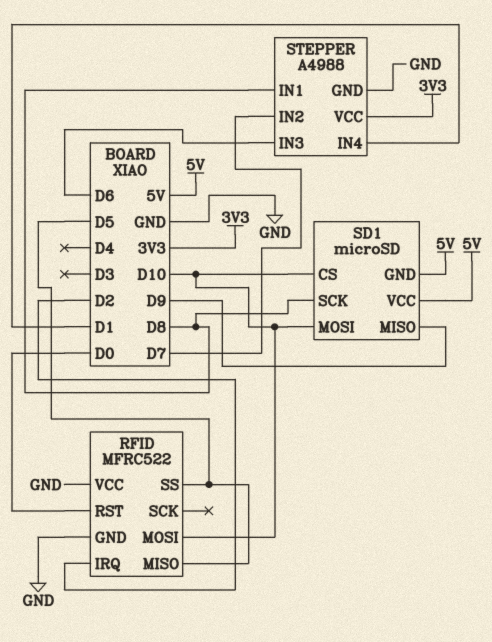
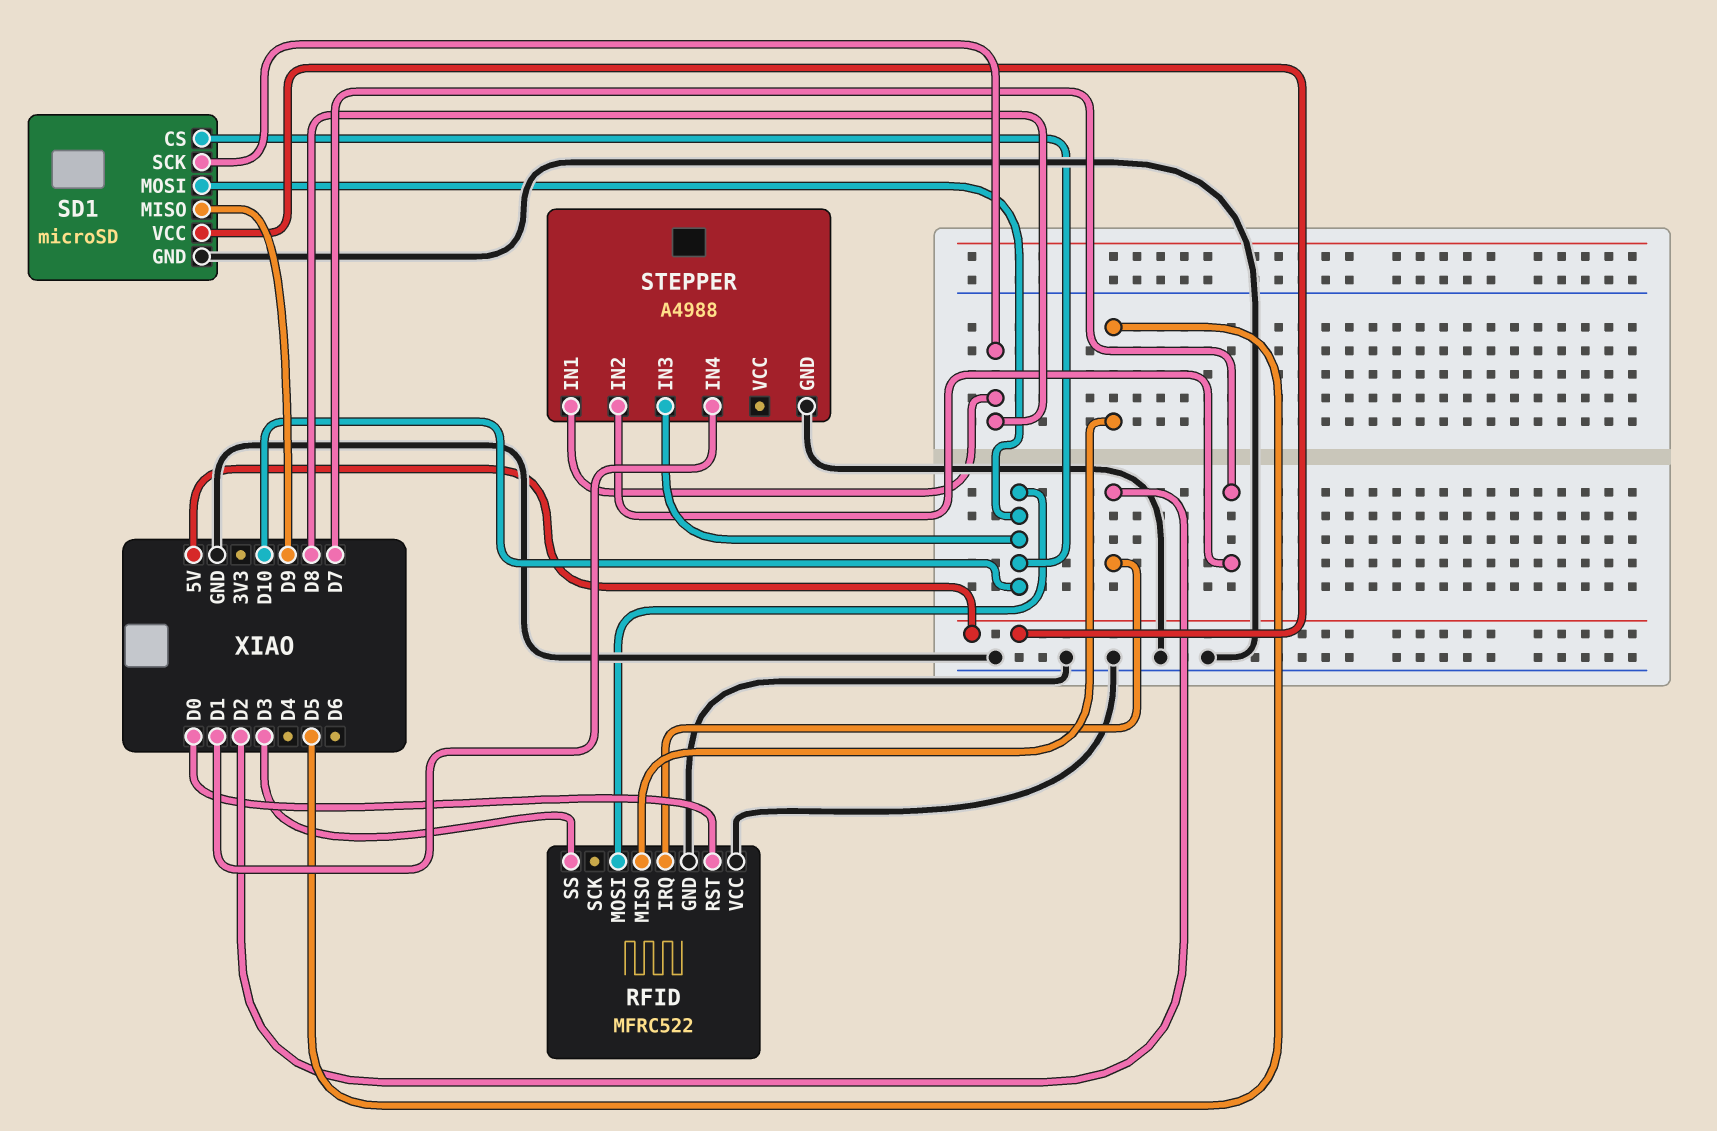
RFID pin SS: D5 -> D3
SD1 pin GND: 5V -> GND
STEPPER pin IN3: D6 -> D10
STEPPER pin VCC: 3V3 -> none

